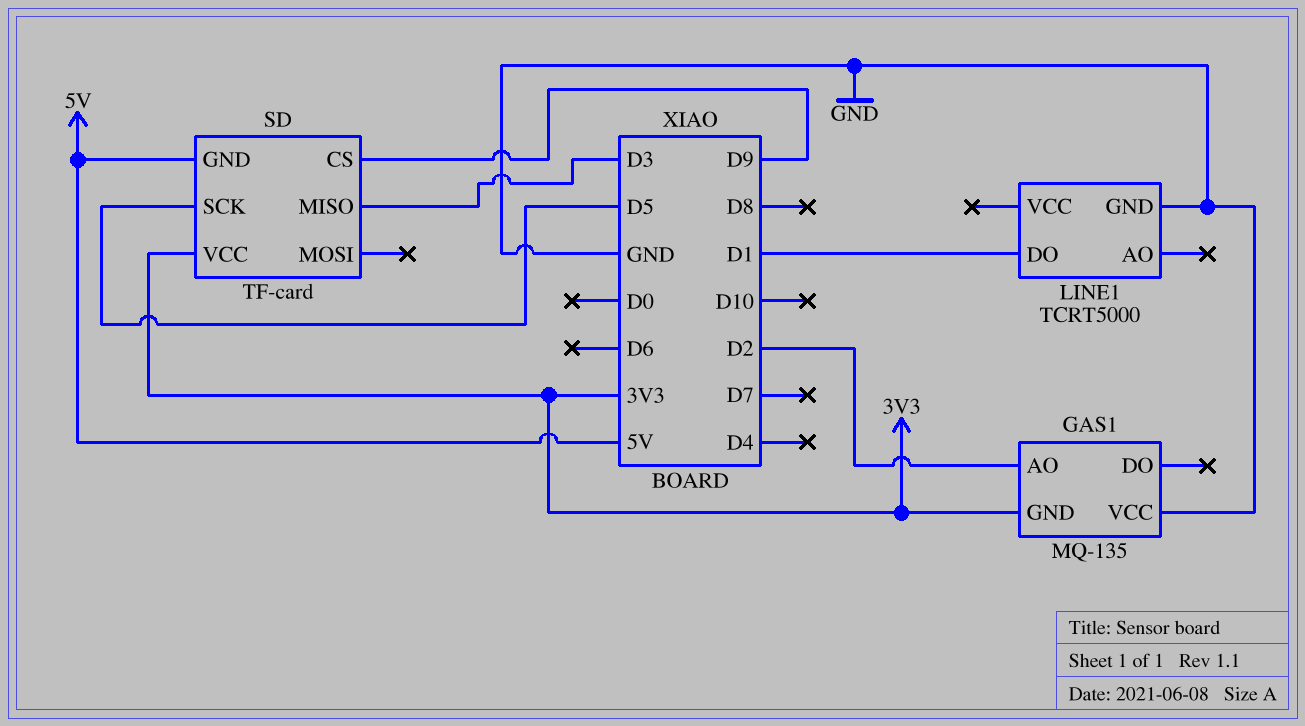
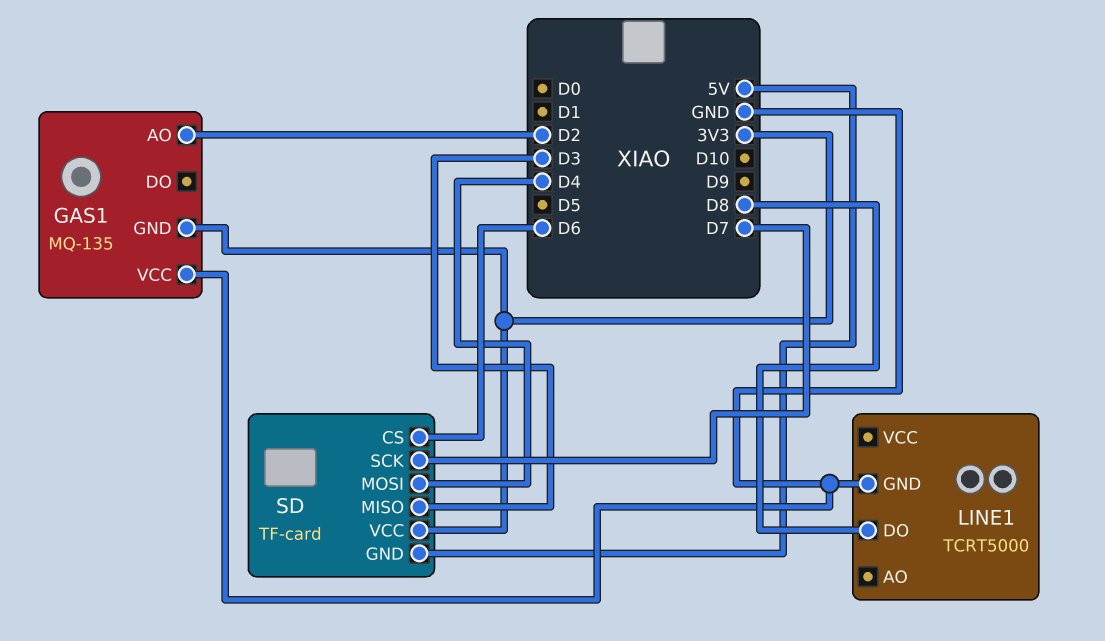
LINE1 pin DO: D1 -> D8
SD pin CS: D9 -> D6
SD pin MOSI: none -> D4
SD pin SCK: D5 -> D7

